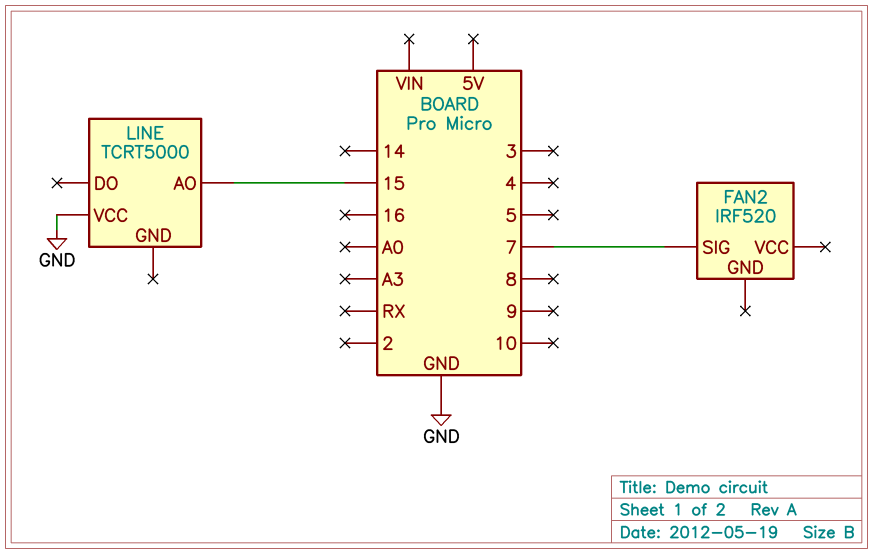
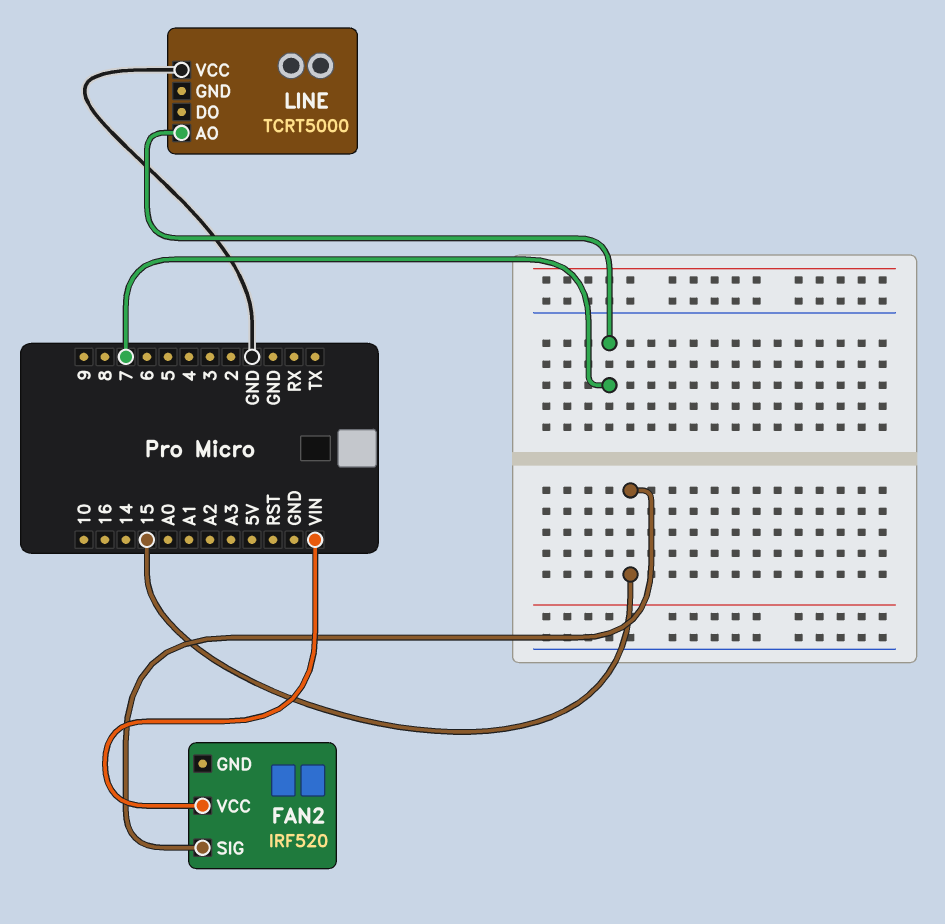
FAN2 pin SIG: 7 -> 15
FAN2 pin VCC: none -> VIN
LINE pin AO: 15 -> 7

